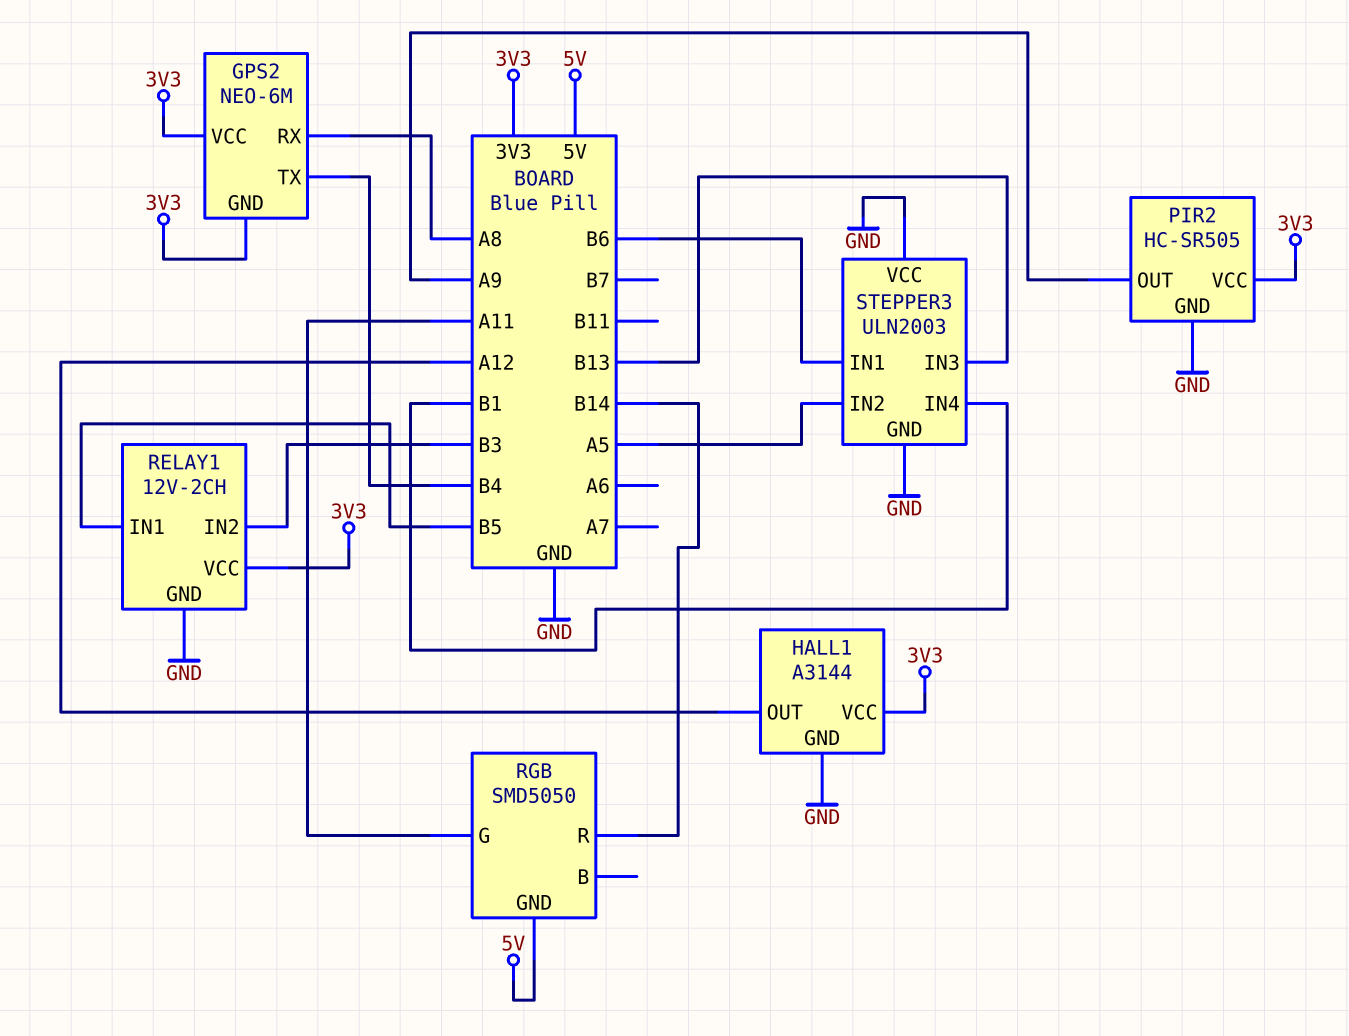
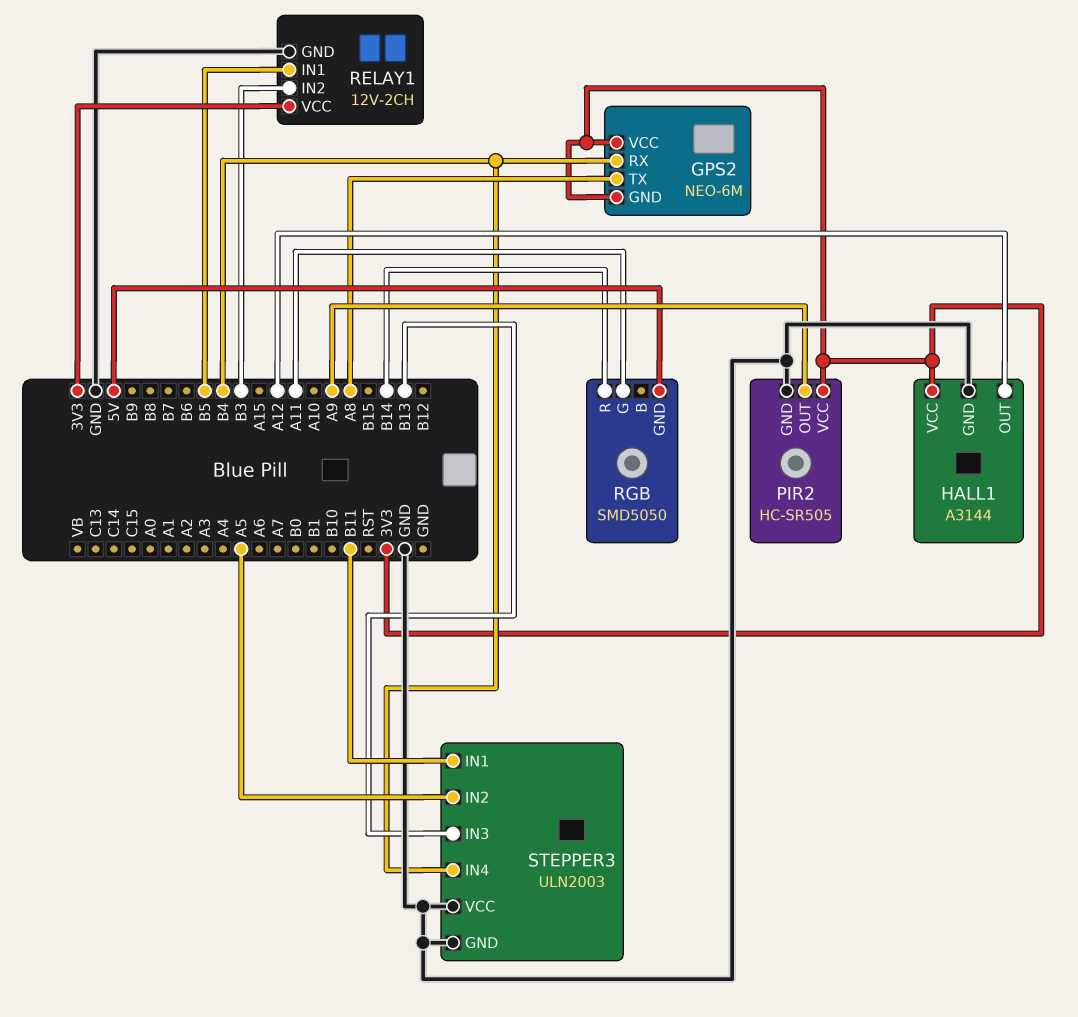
GPS2 pin RX: A8 -> B4
GPS2 pin TX: B4 -> A8
STEPPER3 pin IN1: B6 -> B11
STEPPER3 pin IN4: B1 -> B4

